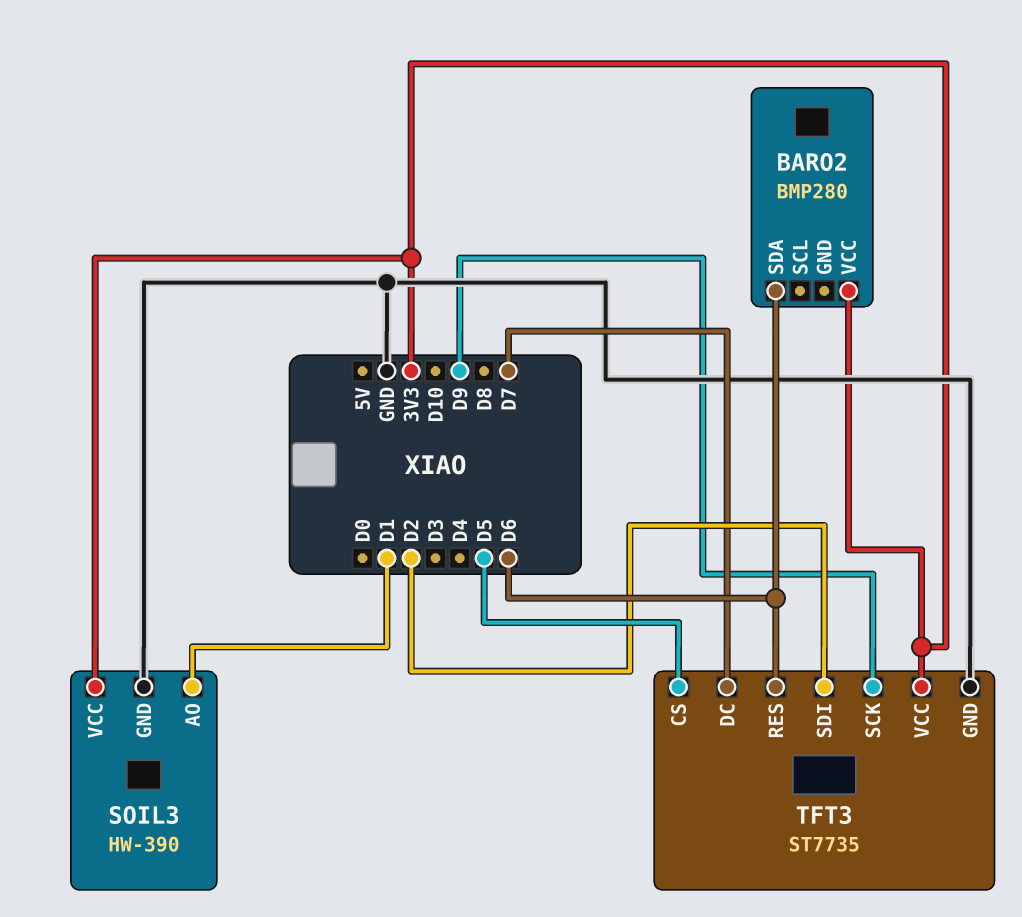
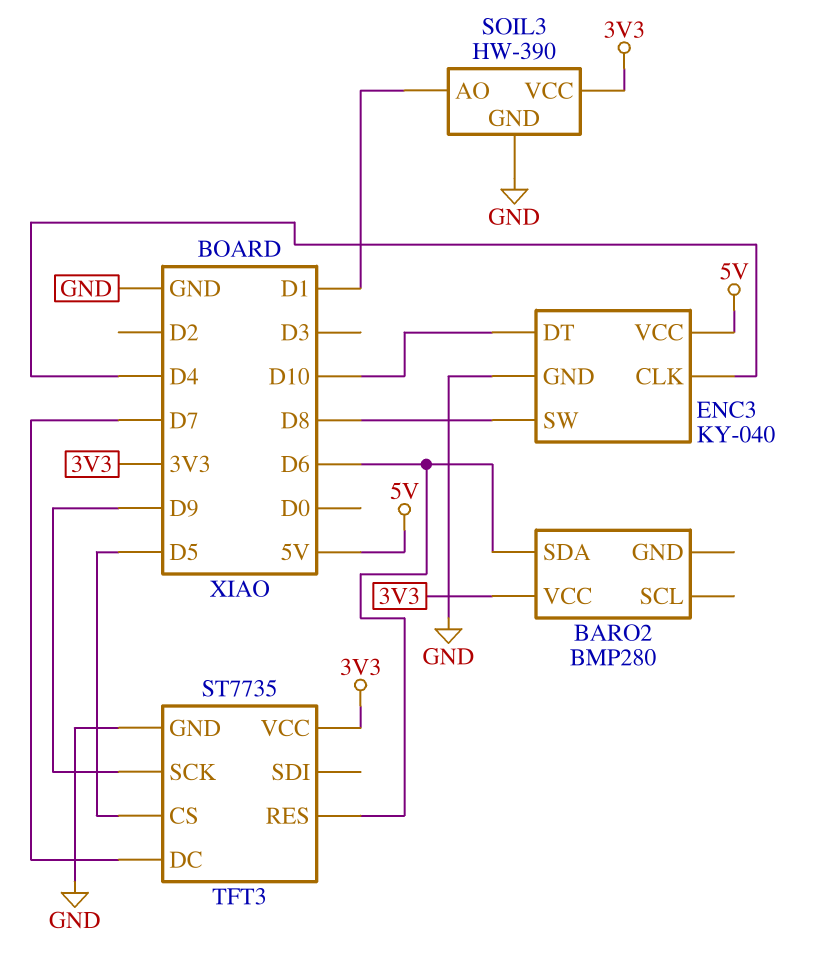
ENC3: none -> KY-040
ENC3 pin CLK: none -> D4
ENC3 pin DT: none -> D10
ENC3 pin GND: none -> GND
ENC3 pin SW: none -> D8
ENC3 pin VCC: none -> 5V
TFT3 pin SDI: D2 -> none

